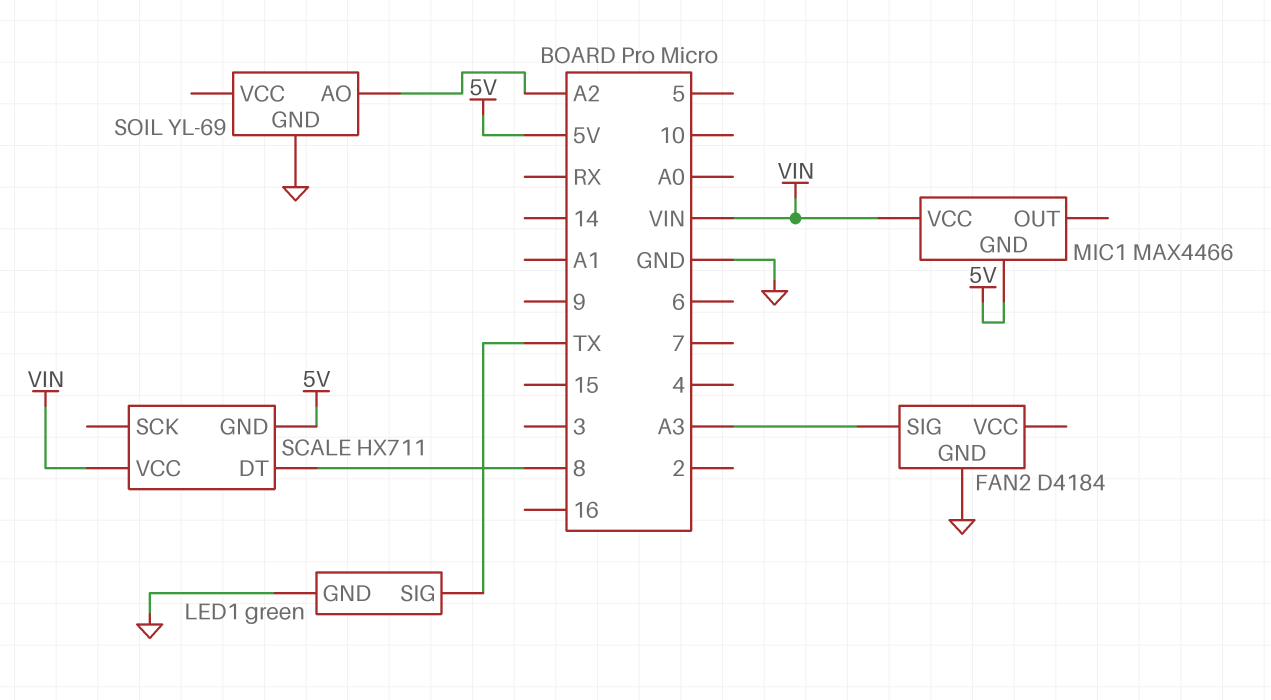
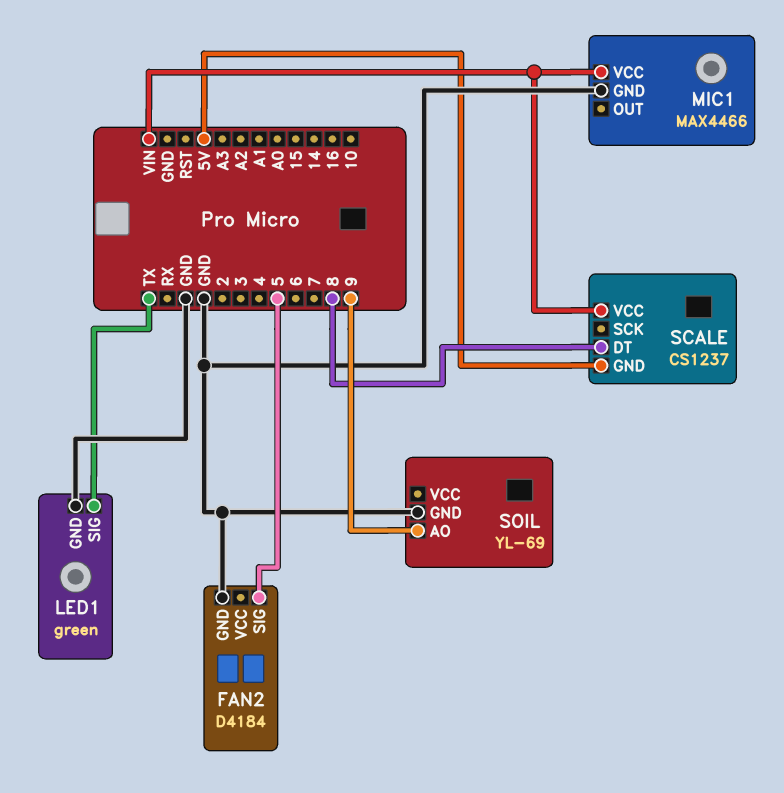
FAN2 pin SIG: A3 -> 5
MIC1 pin GND: 5V -> GND
SCALE: HX711 -> CS1237
SOIL pin AO: A2 -> 9

